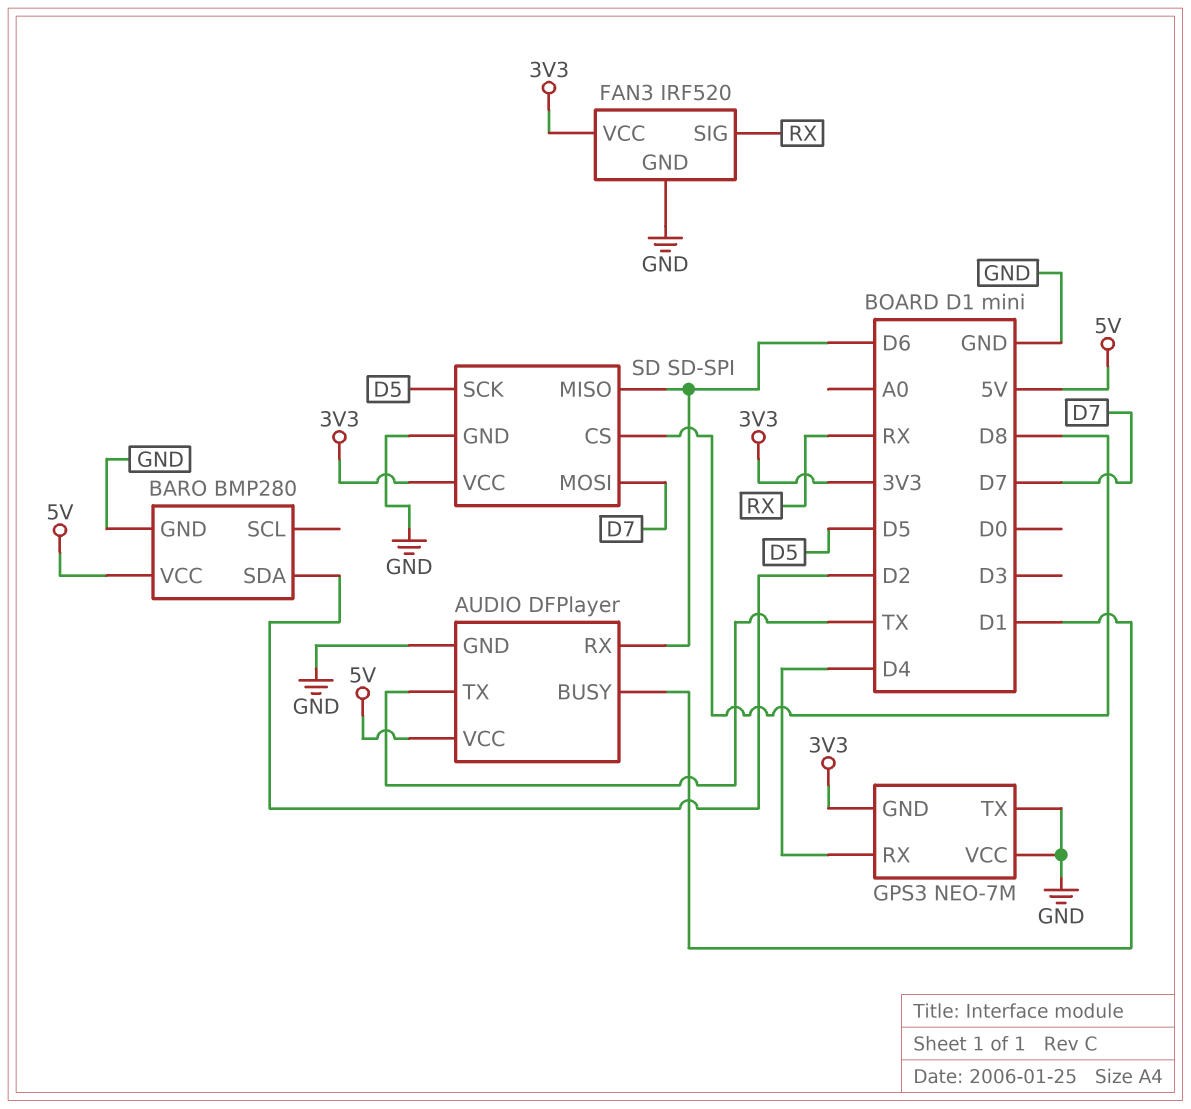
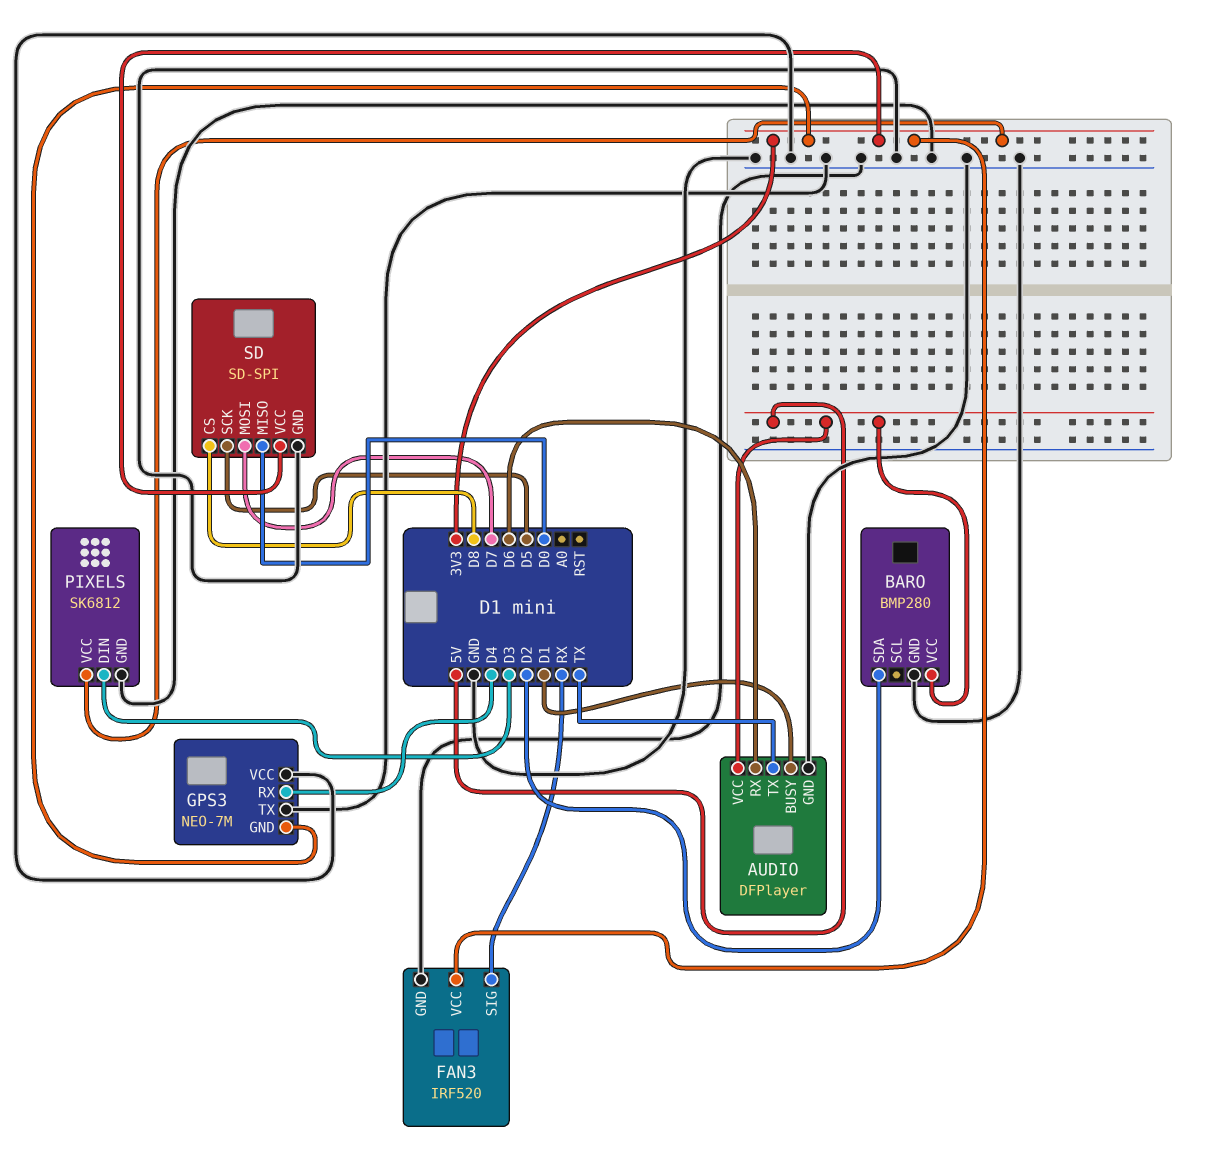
PIXELS: none -> SK6812
PIXELS pin DIN: none -> D3
PIXELS pin GND: none -> GND
PIXELS pin VCC: none -> 3V3
SD pin MISO: D6 -> D0

